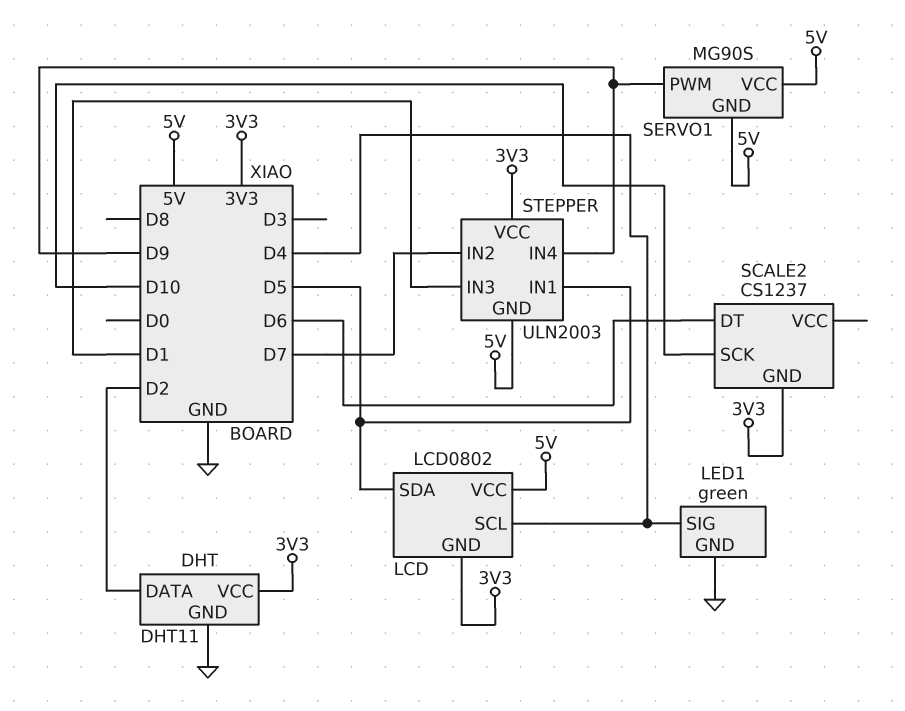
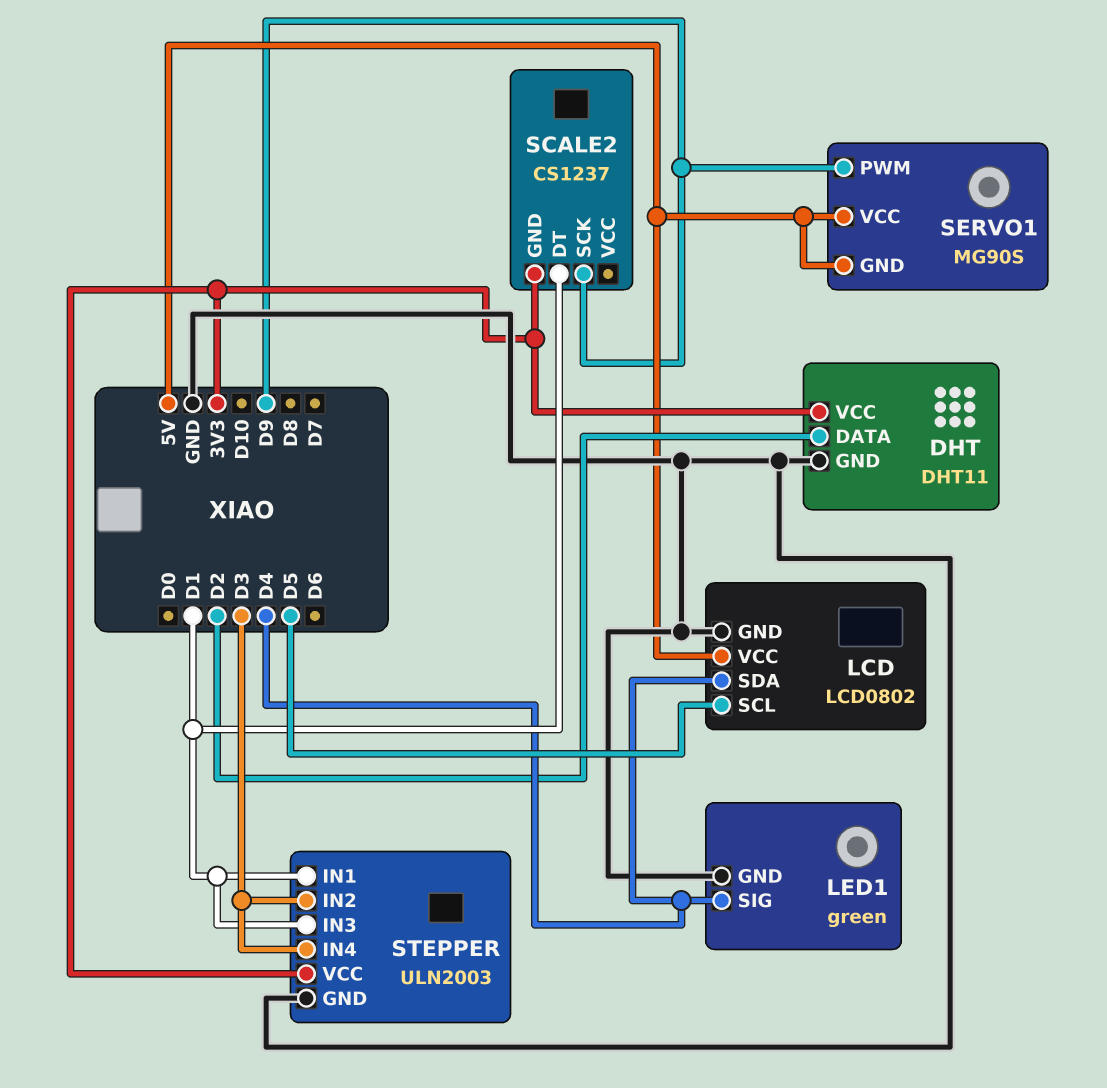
LCD pin GND: 3V3 -> GND
LCD pin SCL: D4 -> D5
LCD pin SDA: D5 -> D4
SCALE2 pin DT: D6 -> D1
SCALE2 pin SCK: D10 -> D9
STEPPER pin GND: 5V -> GND
STEPPER pin IN1: D5 -> D1
STEPPER pin IN2: D7 -> D3
STEPPER pin IN4: D9 -> D3

